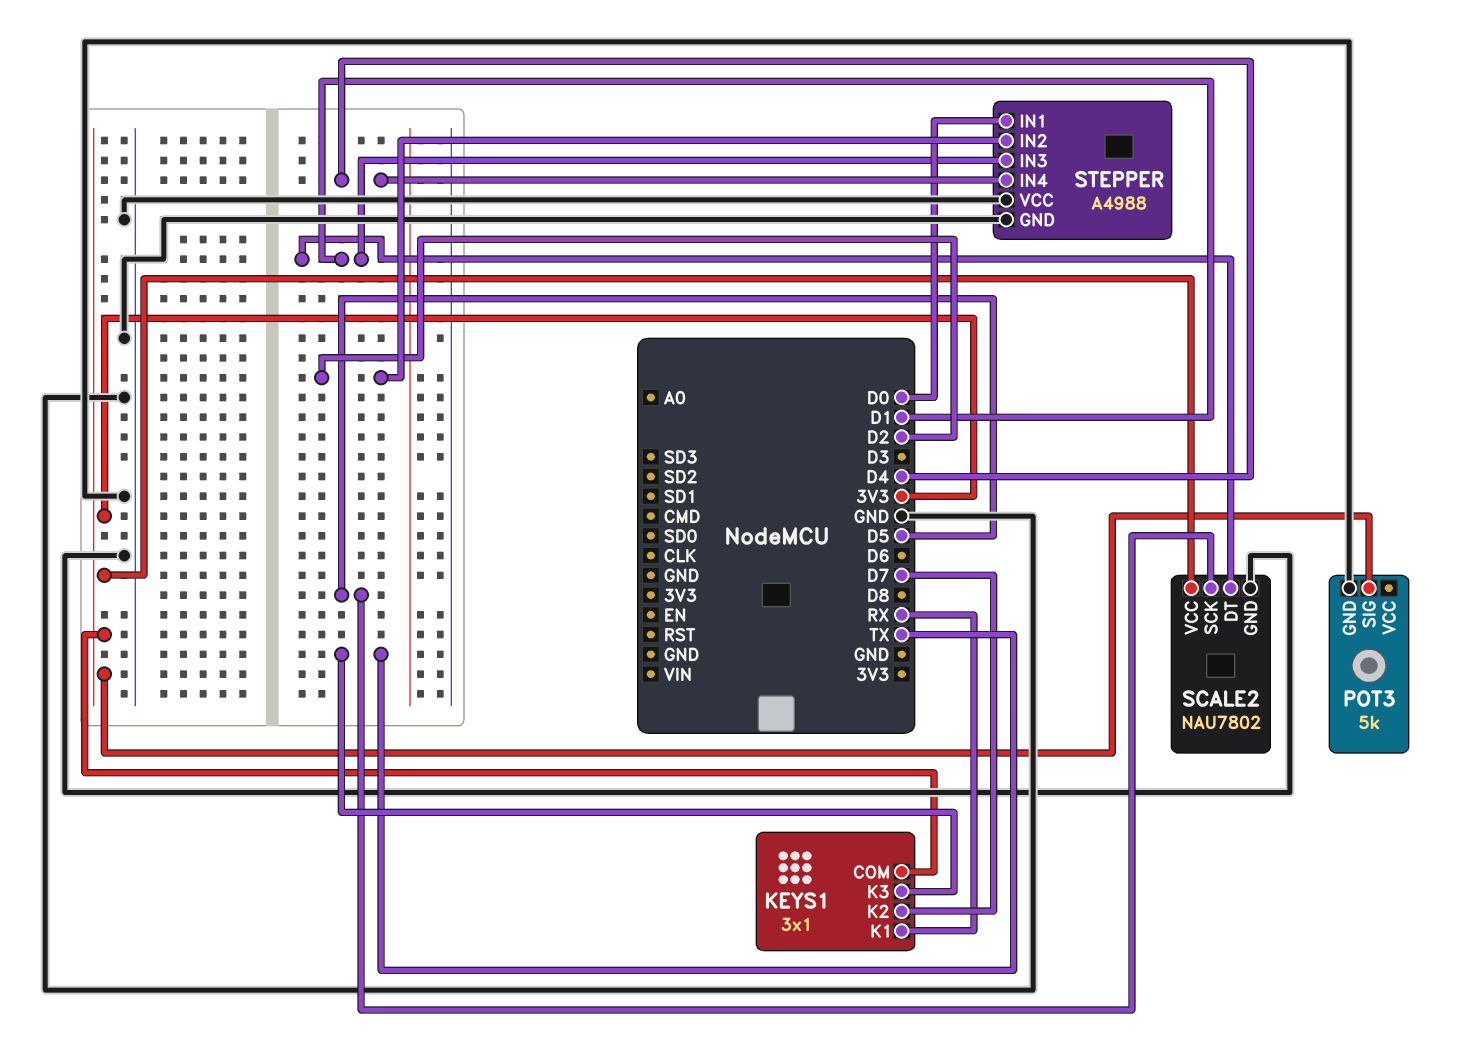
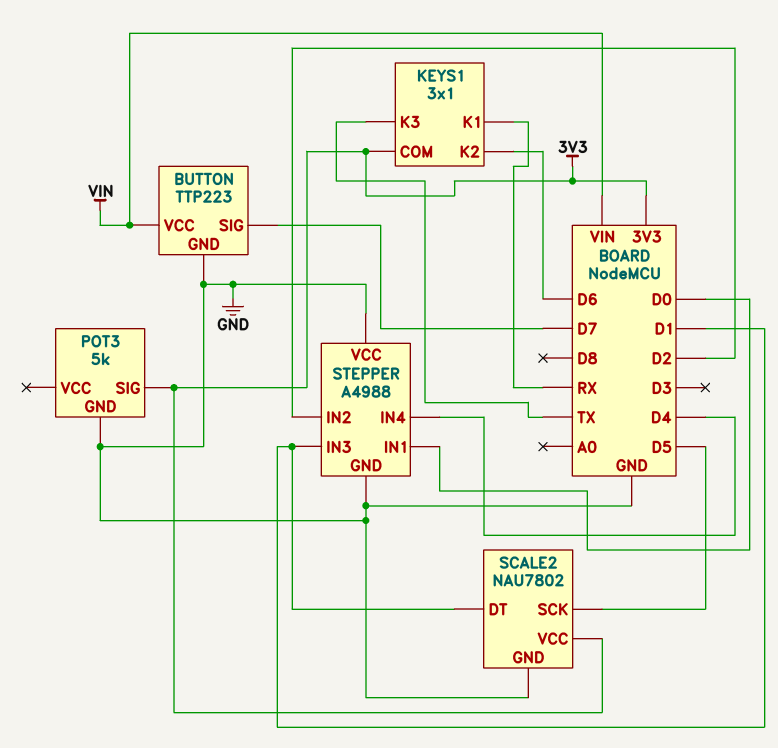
BUTTON: none -> TTP223
BUTTON pin GND: none -> GND
BUTTON pin SIG: none -> D7
BUTTON pin VCC: none -> VIN
KEYS1 pin K2: D7 -> D6

